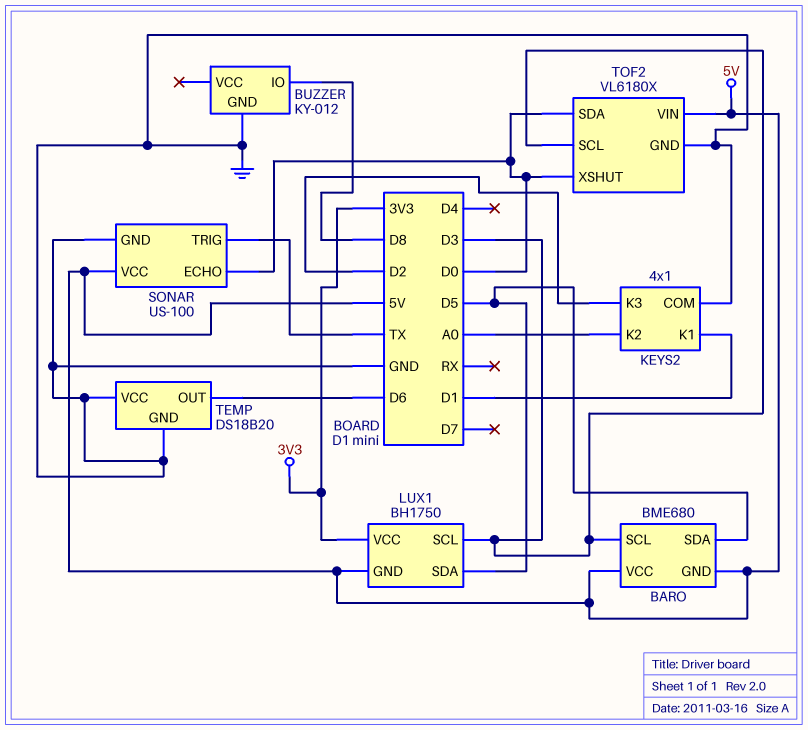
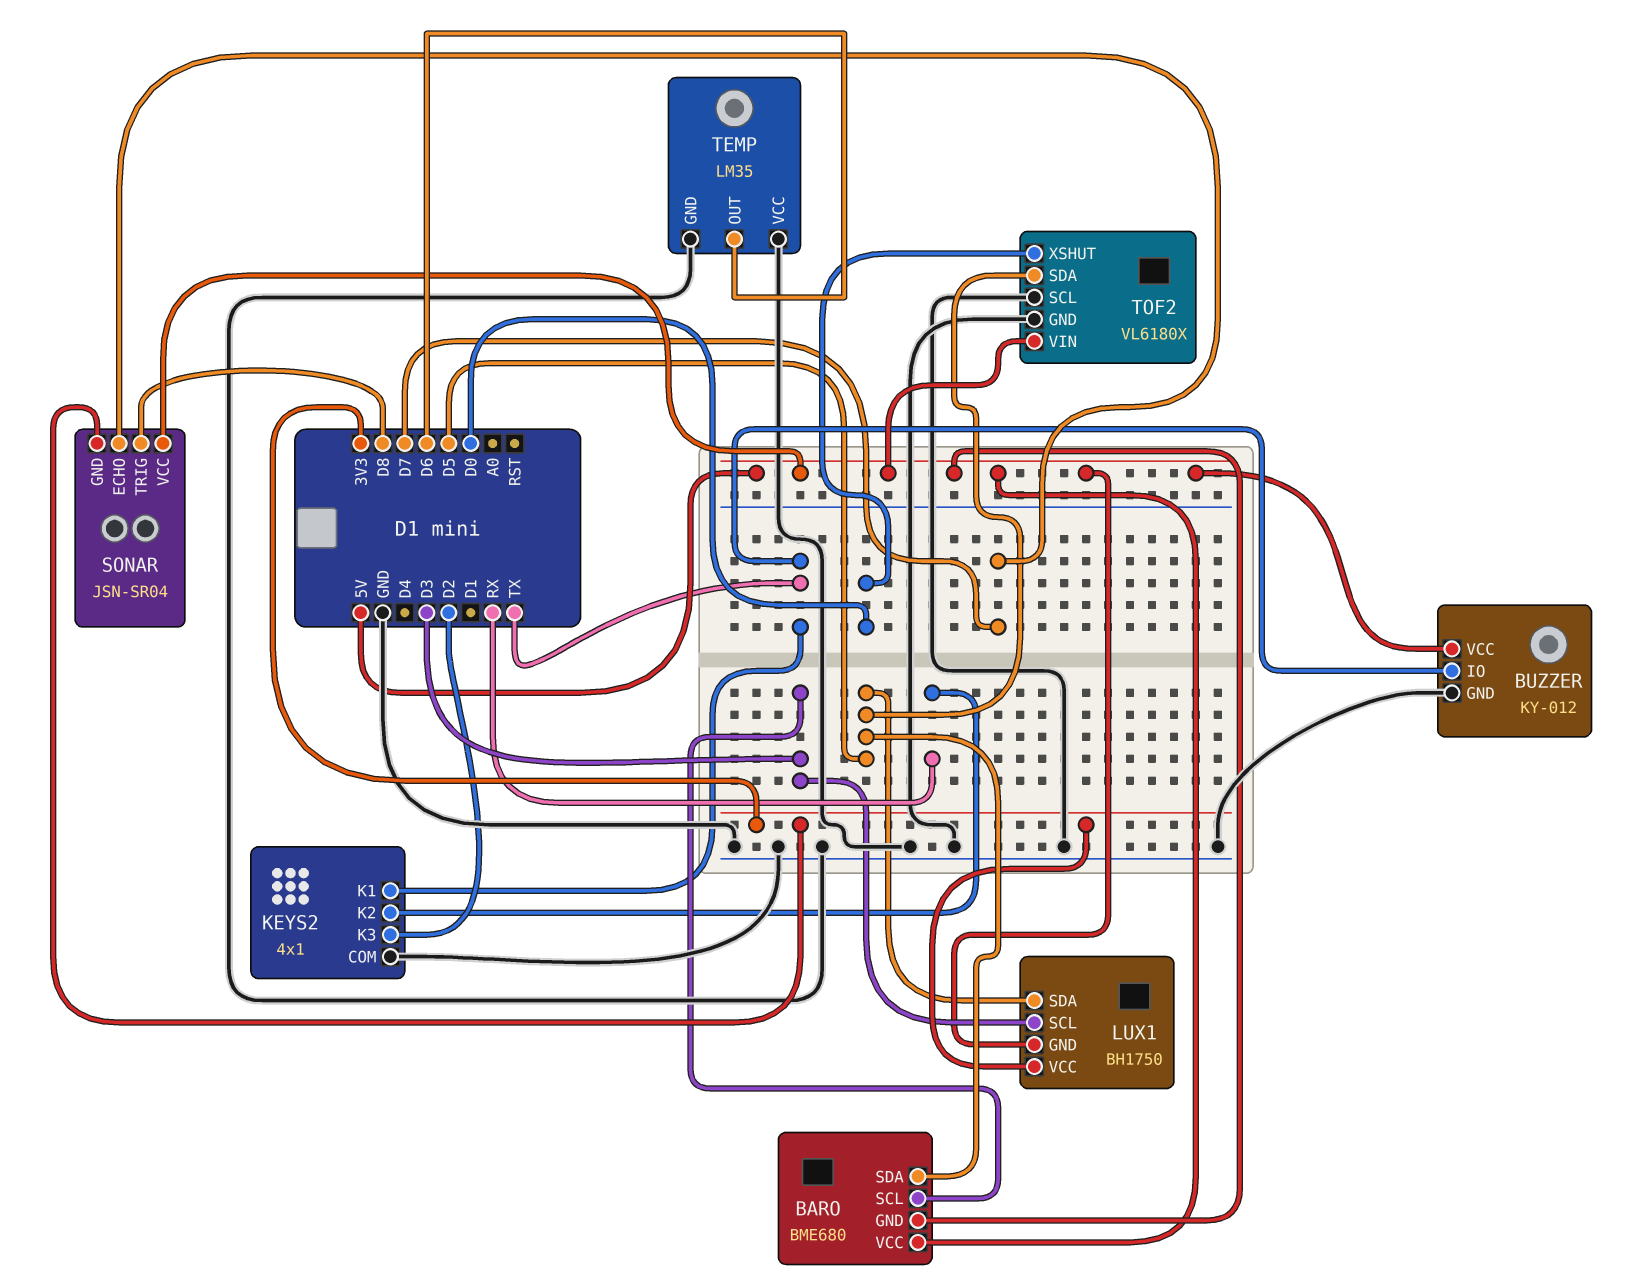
BUZZER pin IO: D8 -> TX
BUZZER pin VCC: none -> 5V
KEYS2 pin K1: D1 -> TX
KEYS2 pin K2: A0 -> RX
SONAR: US-100 -> JSN-SR04
SONAR pin ECHO: D0 -> D7
SONAR pin GND: GND -> 3V3
SONAR pin TRIG: TX -> D8
TEMP: DS18B20 -> LM35
TOF2 pin SCL: D3 -> GND
TOF2 pin SDA: D0 -> D5

